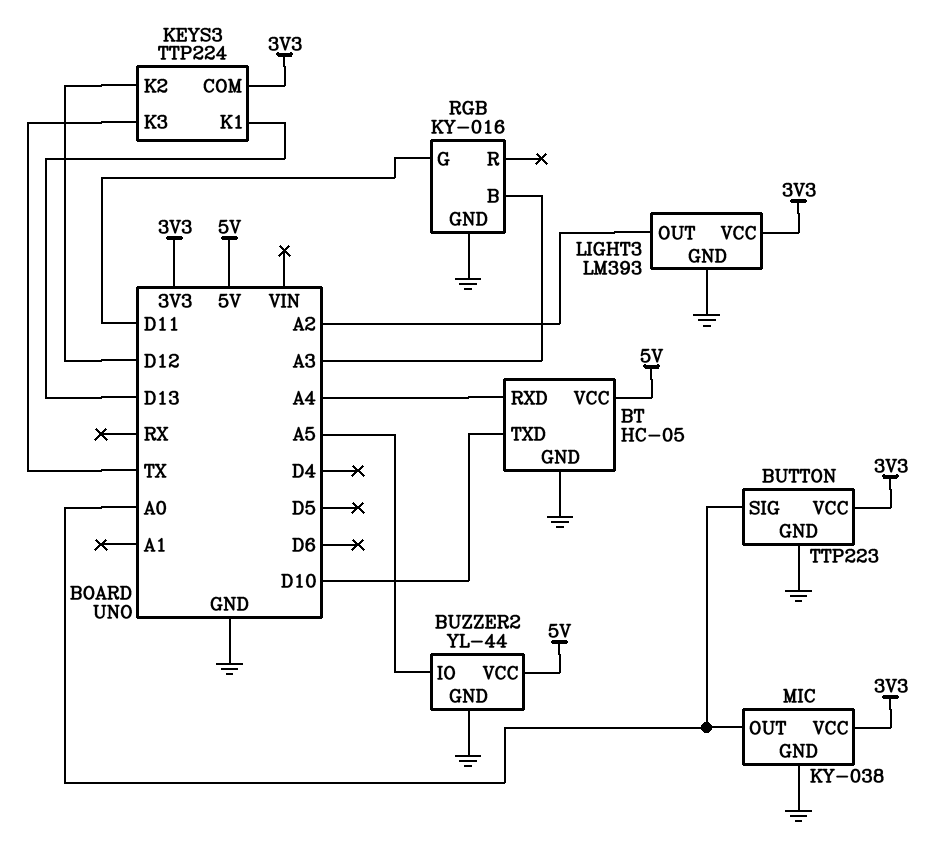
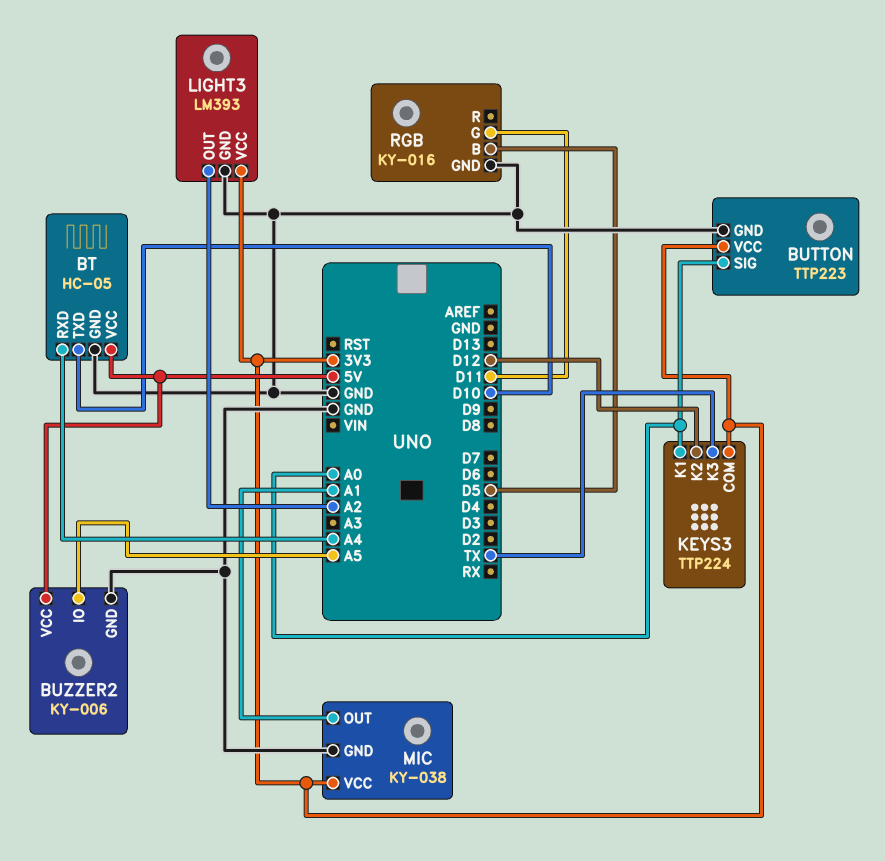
BUZZER2: YL-44 -> KY-006
KEYS3 pin K1: D13 -> A0
MIC pin OUT: A0 -> A1
RGB pin B: A3 -> D5

